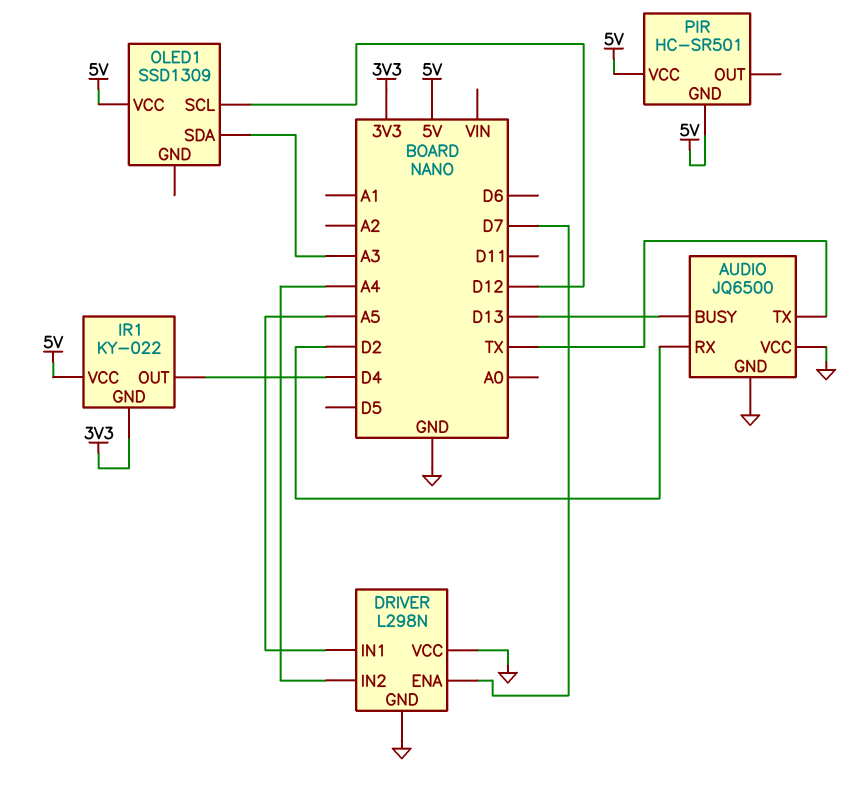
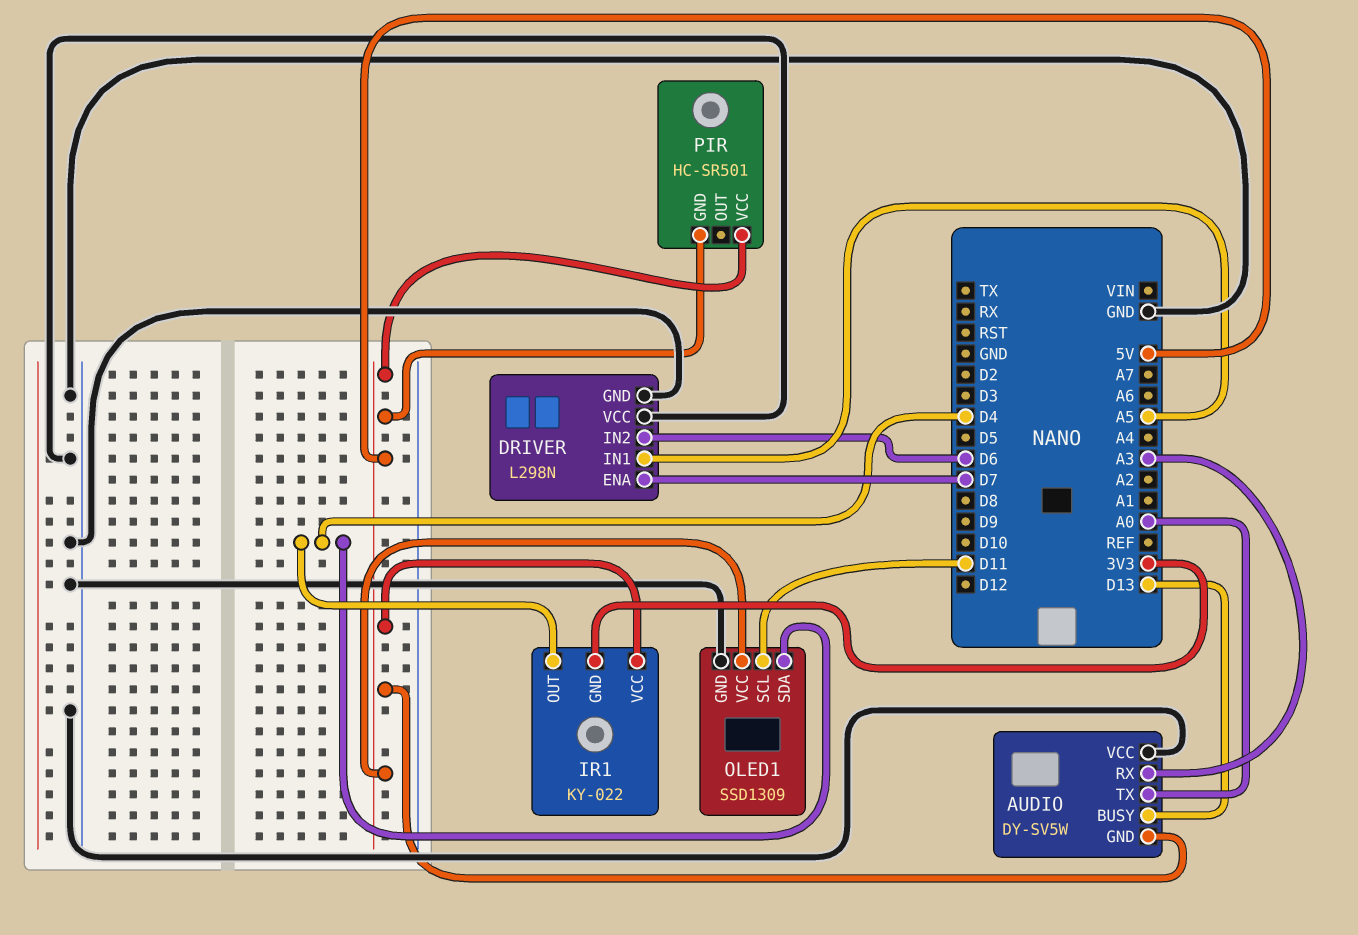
AUDIO: JQ6500 -> DY-SV5W
AUDIO pin GND: GND -> 5V
AUDIO pin RX: D2 -> A3
AUDIO pin TX: TX -> A0
DRIVER pin IN2: A4 -> D6
OLED1 pin GND: none -> GND
OLED1 pin SCL: D12 -> D11
OLED1 pin SDA: A3 -> D4

